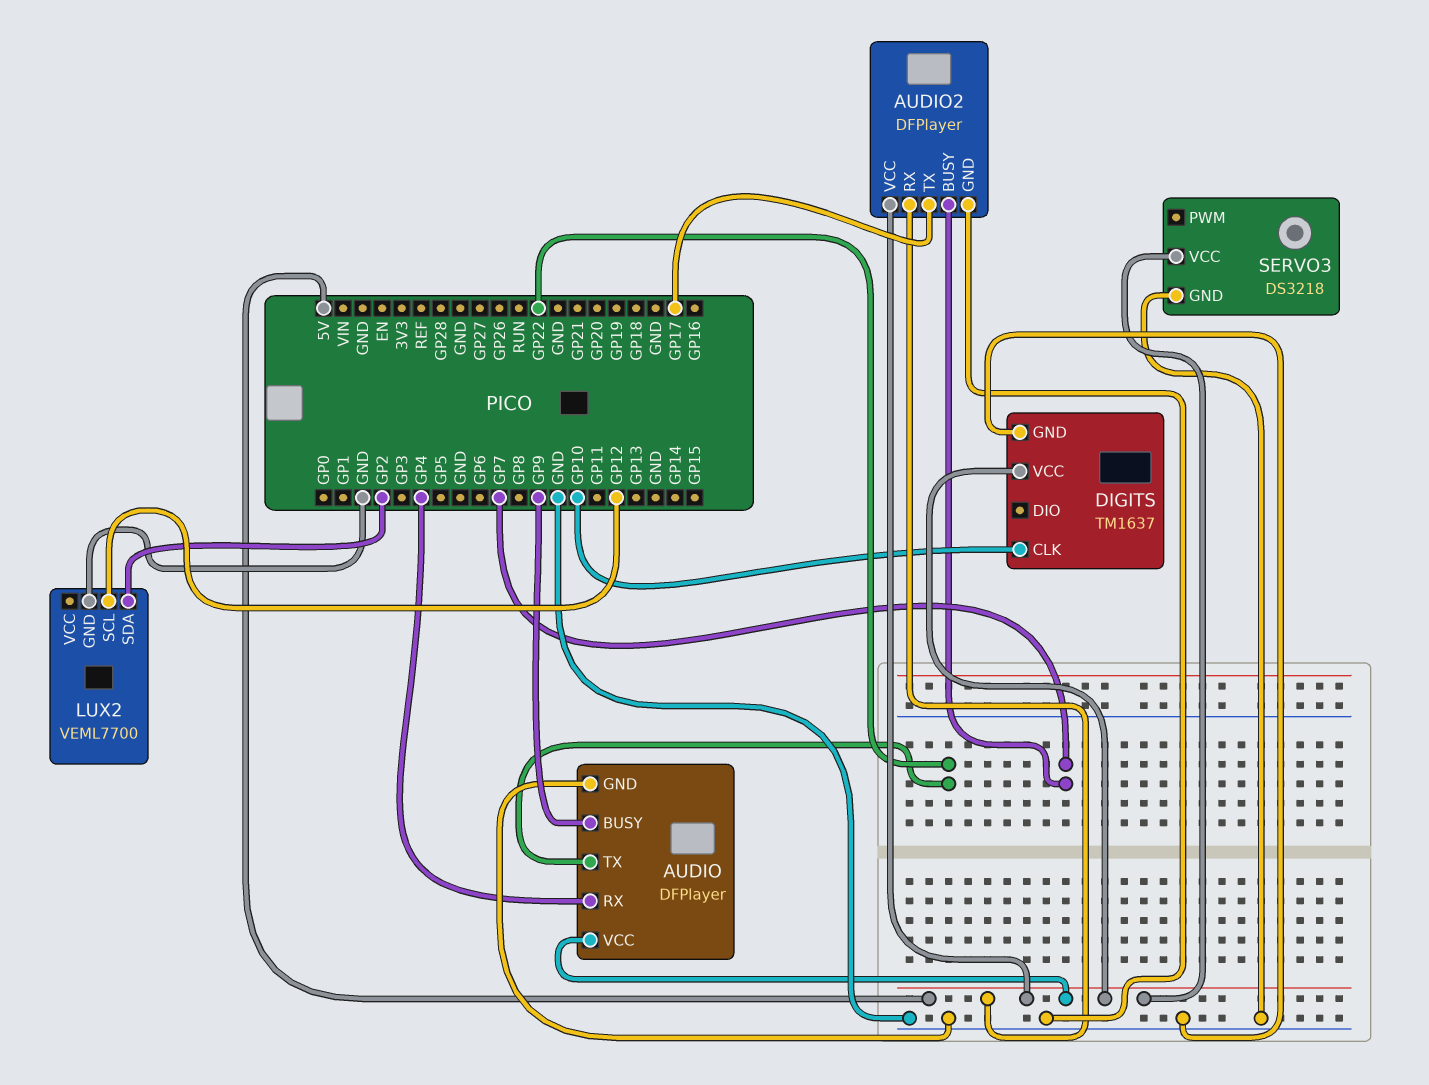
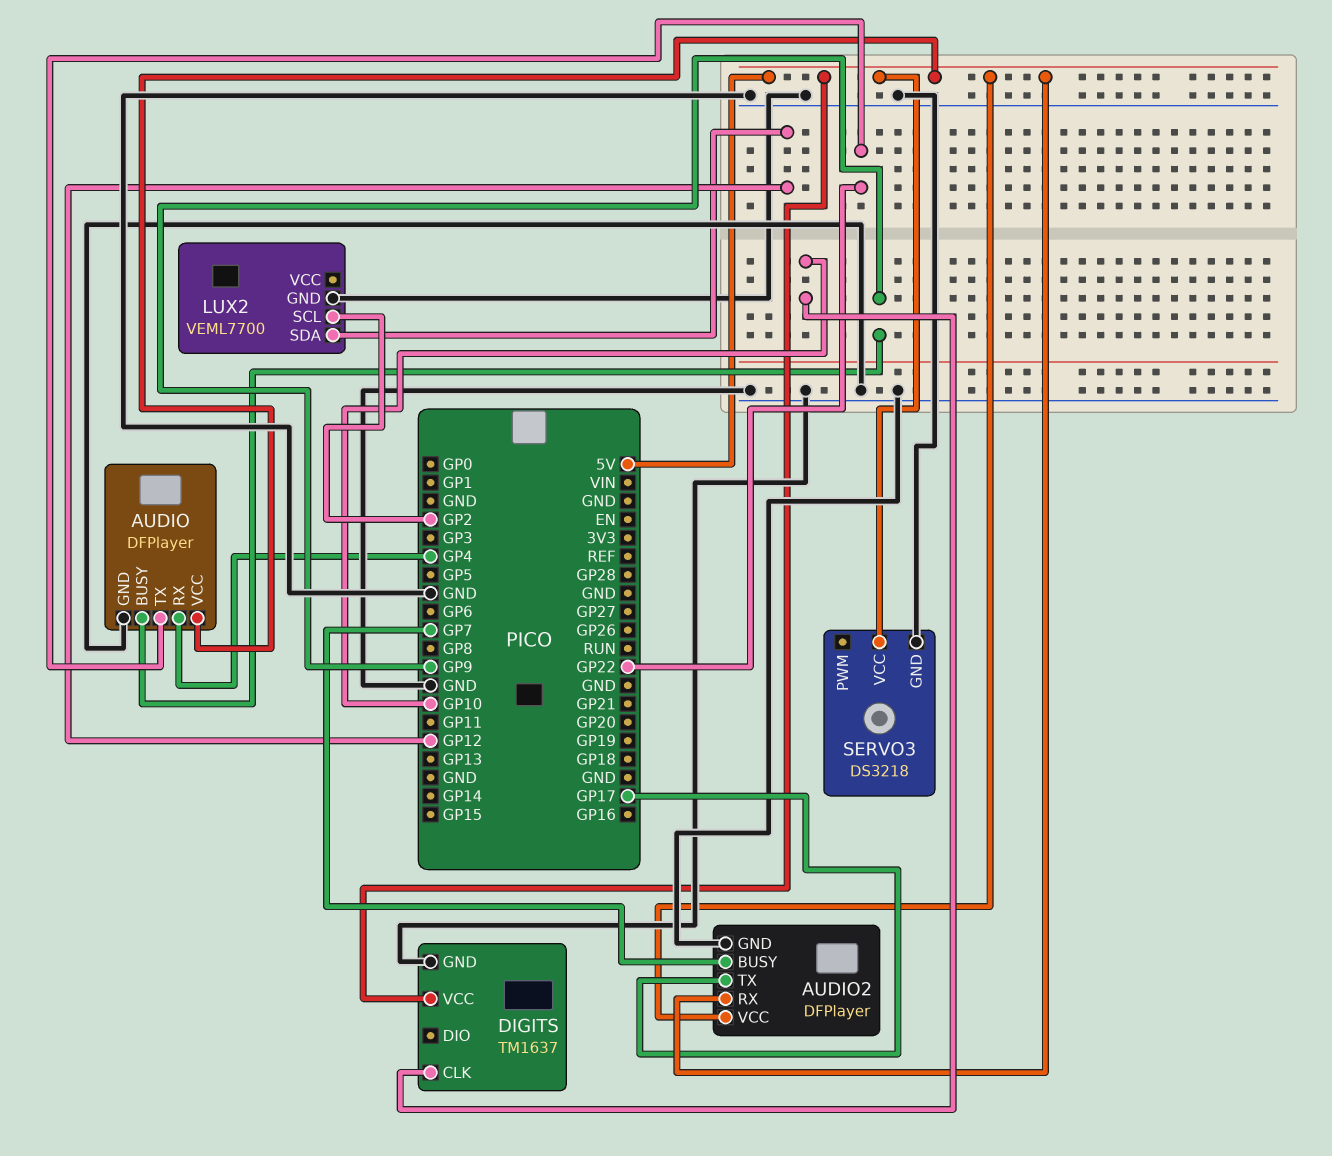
LUX2 pin SCL: GP12 -> GP2
LUX2 pin SDA: GP2 -> GP12

